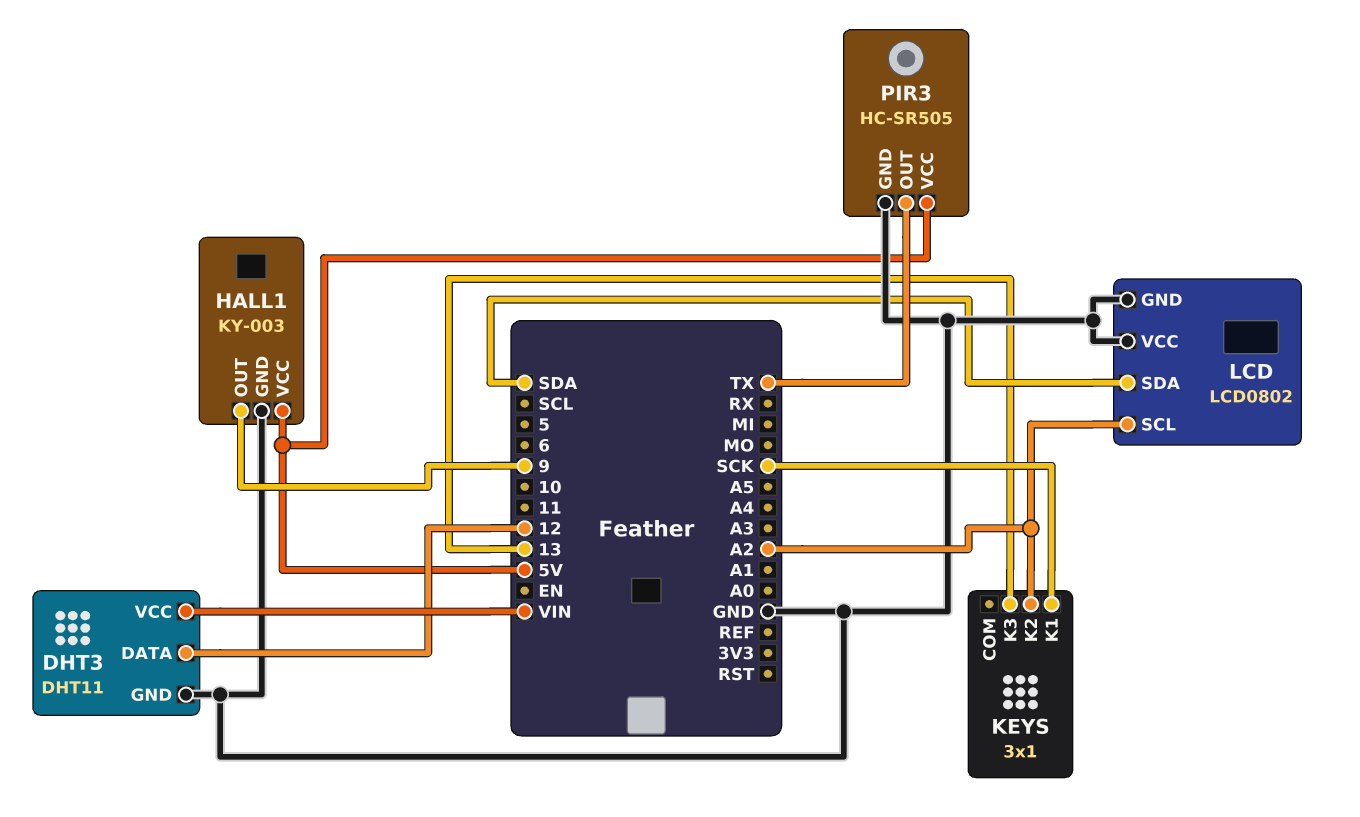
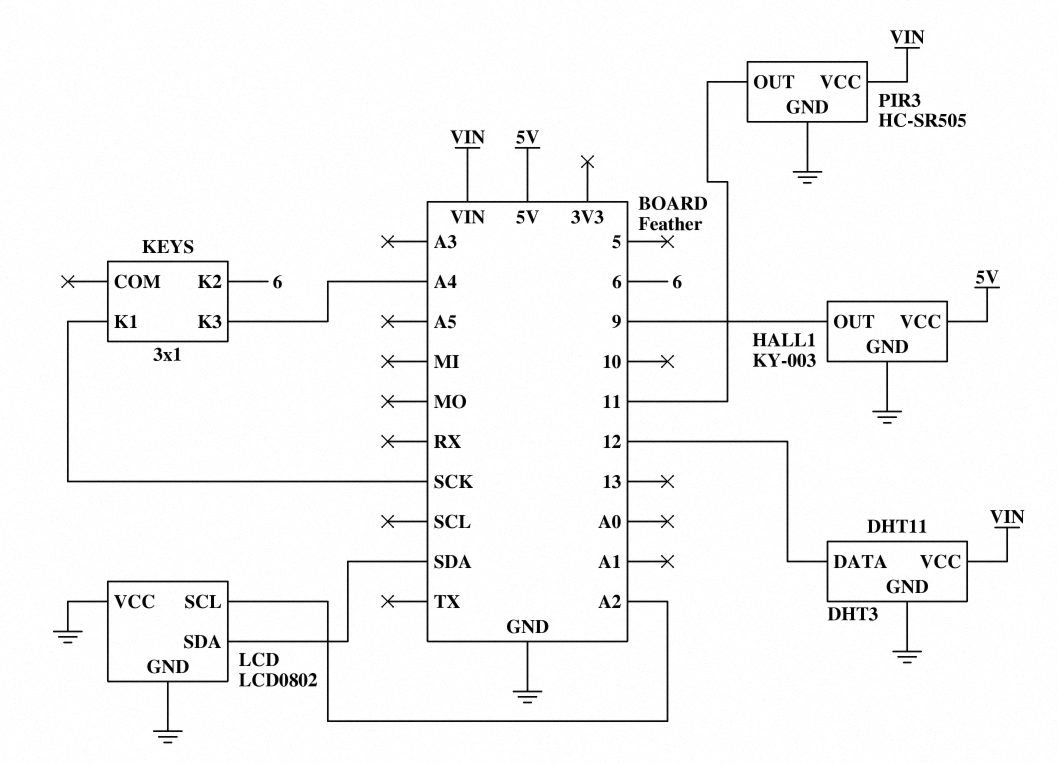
KEYS pin K2: A2 -> 6
KEYS pin K3: 13 -> A4
PIR3 pin OUT: TX -> 11
PIR3 pin VCC: 5V -> VIN

